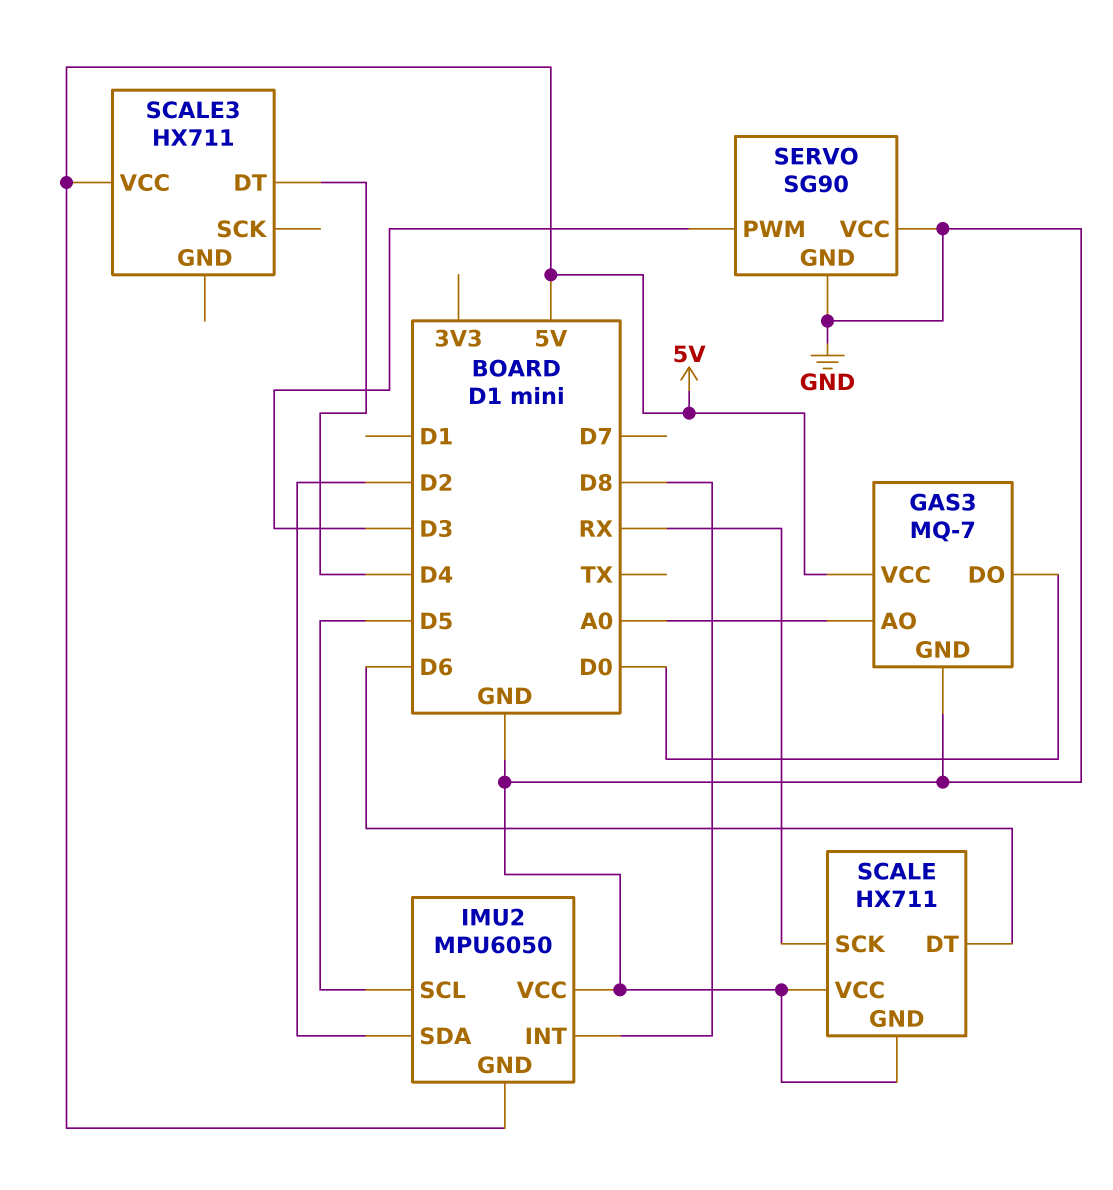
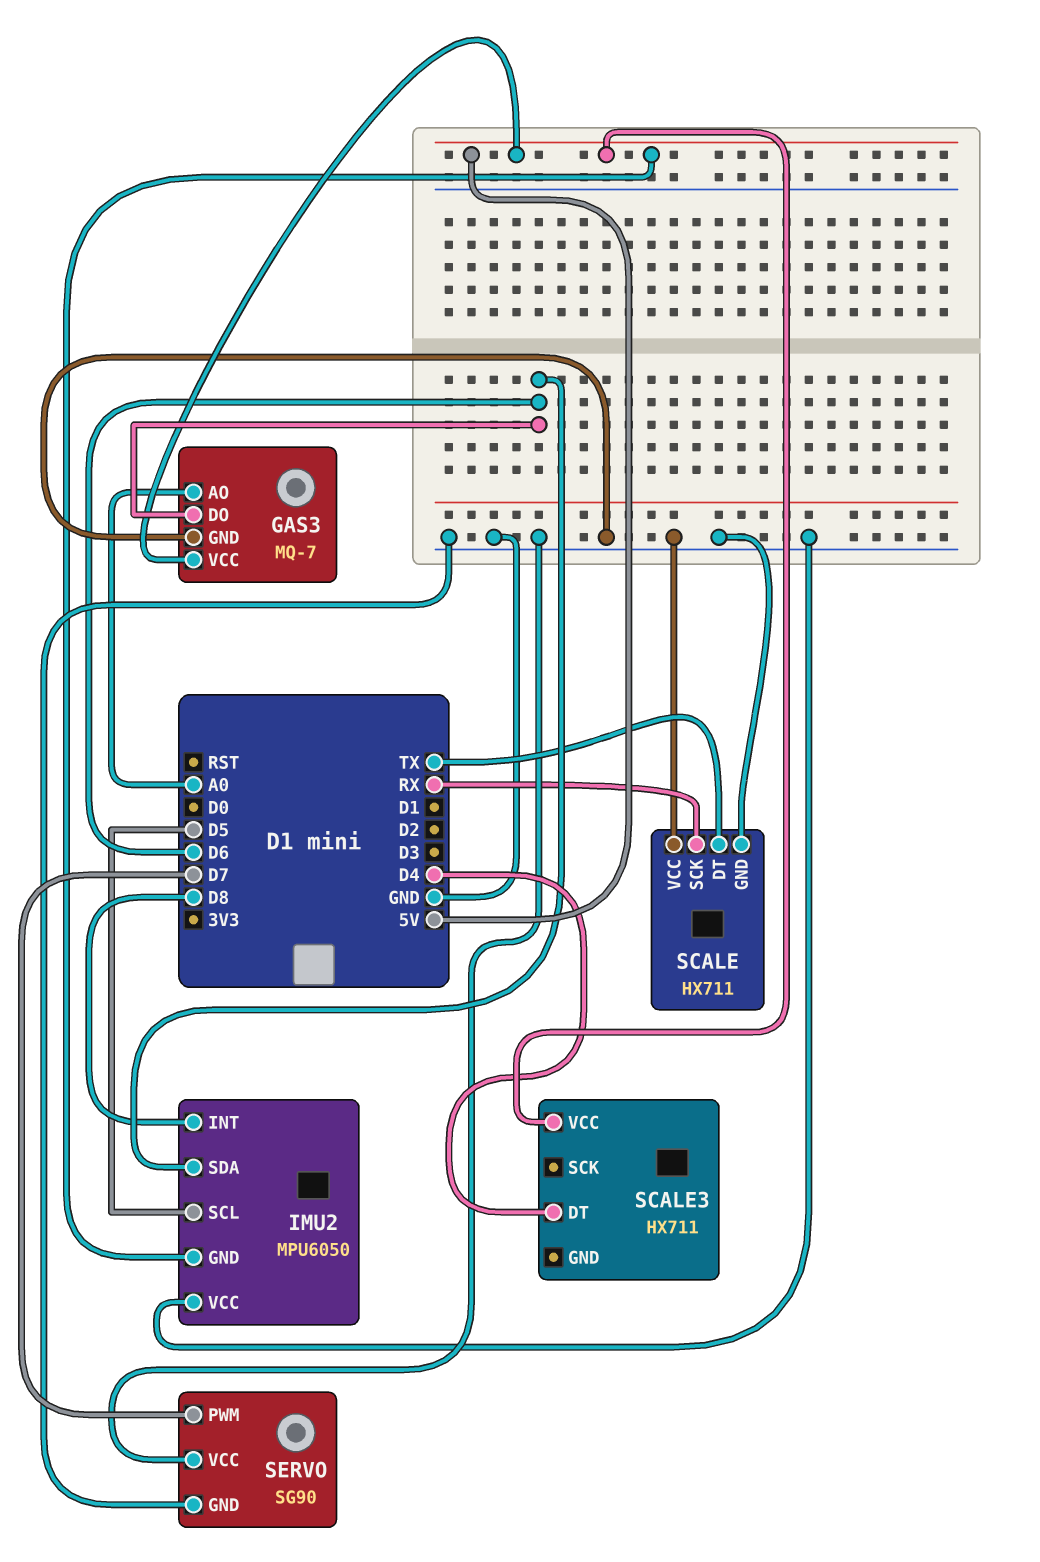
GAS3 pin DO: D0 -> D6
IMU2 pin SDA: D2 -> D6
SCALE pin DT: D6 -> TX
SERVO pin PWM: D3 -> D7

